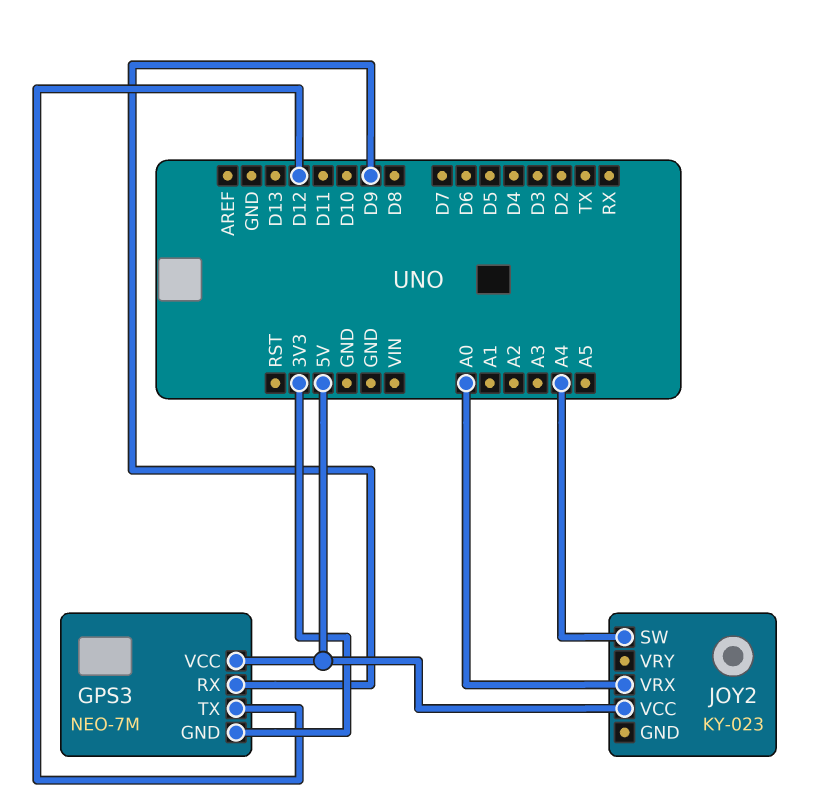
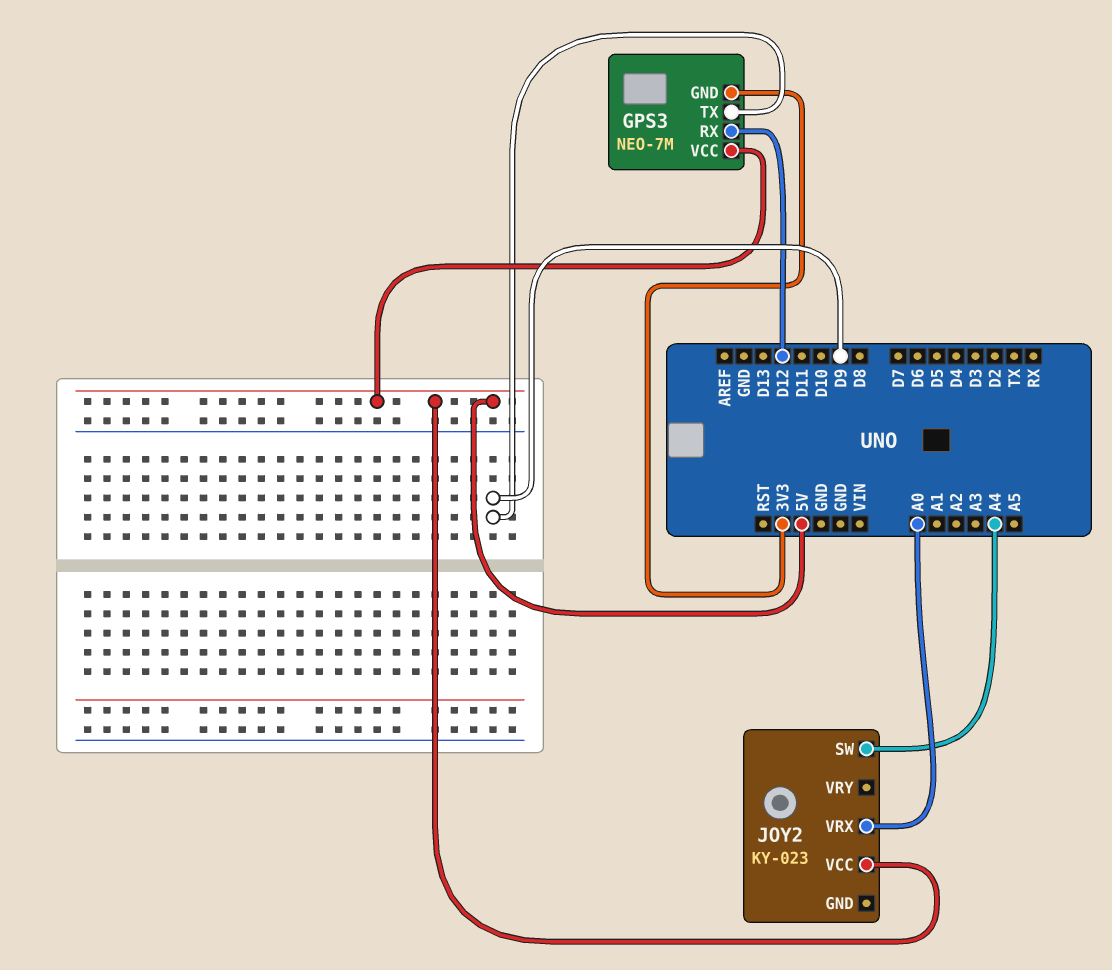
GPS3 pin RX: D9 -> D12
GPS3 pin TX: D12 -> D9

